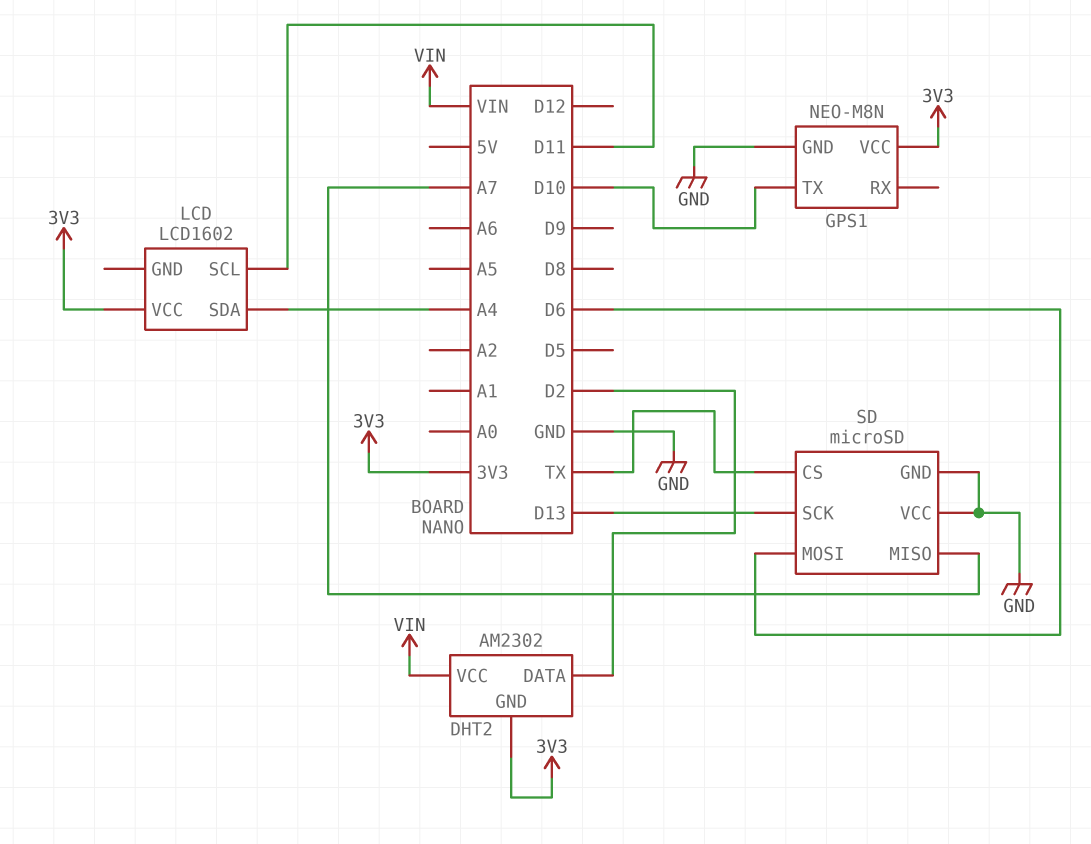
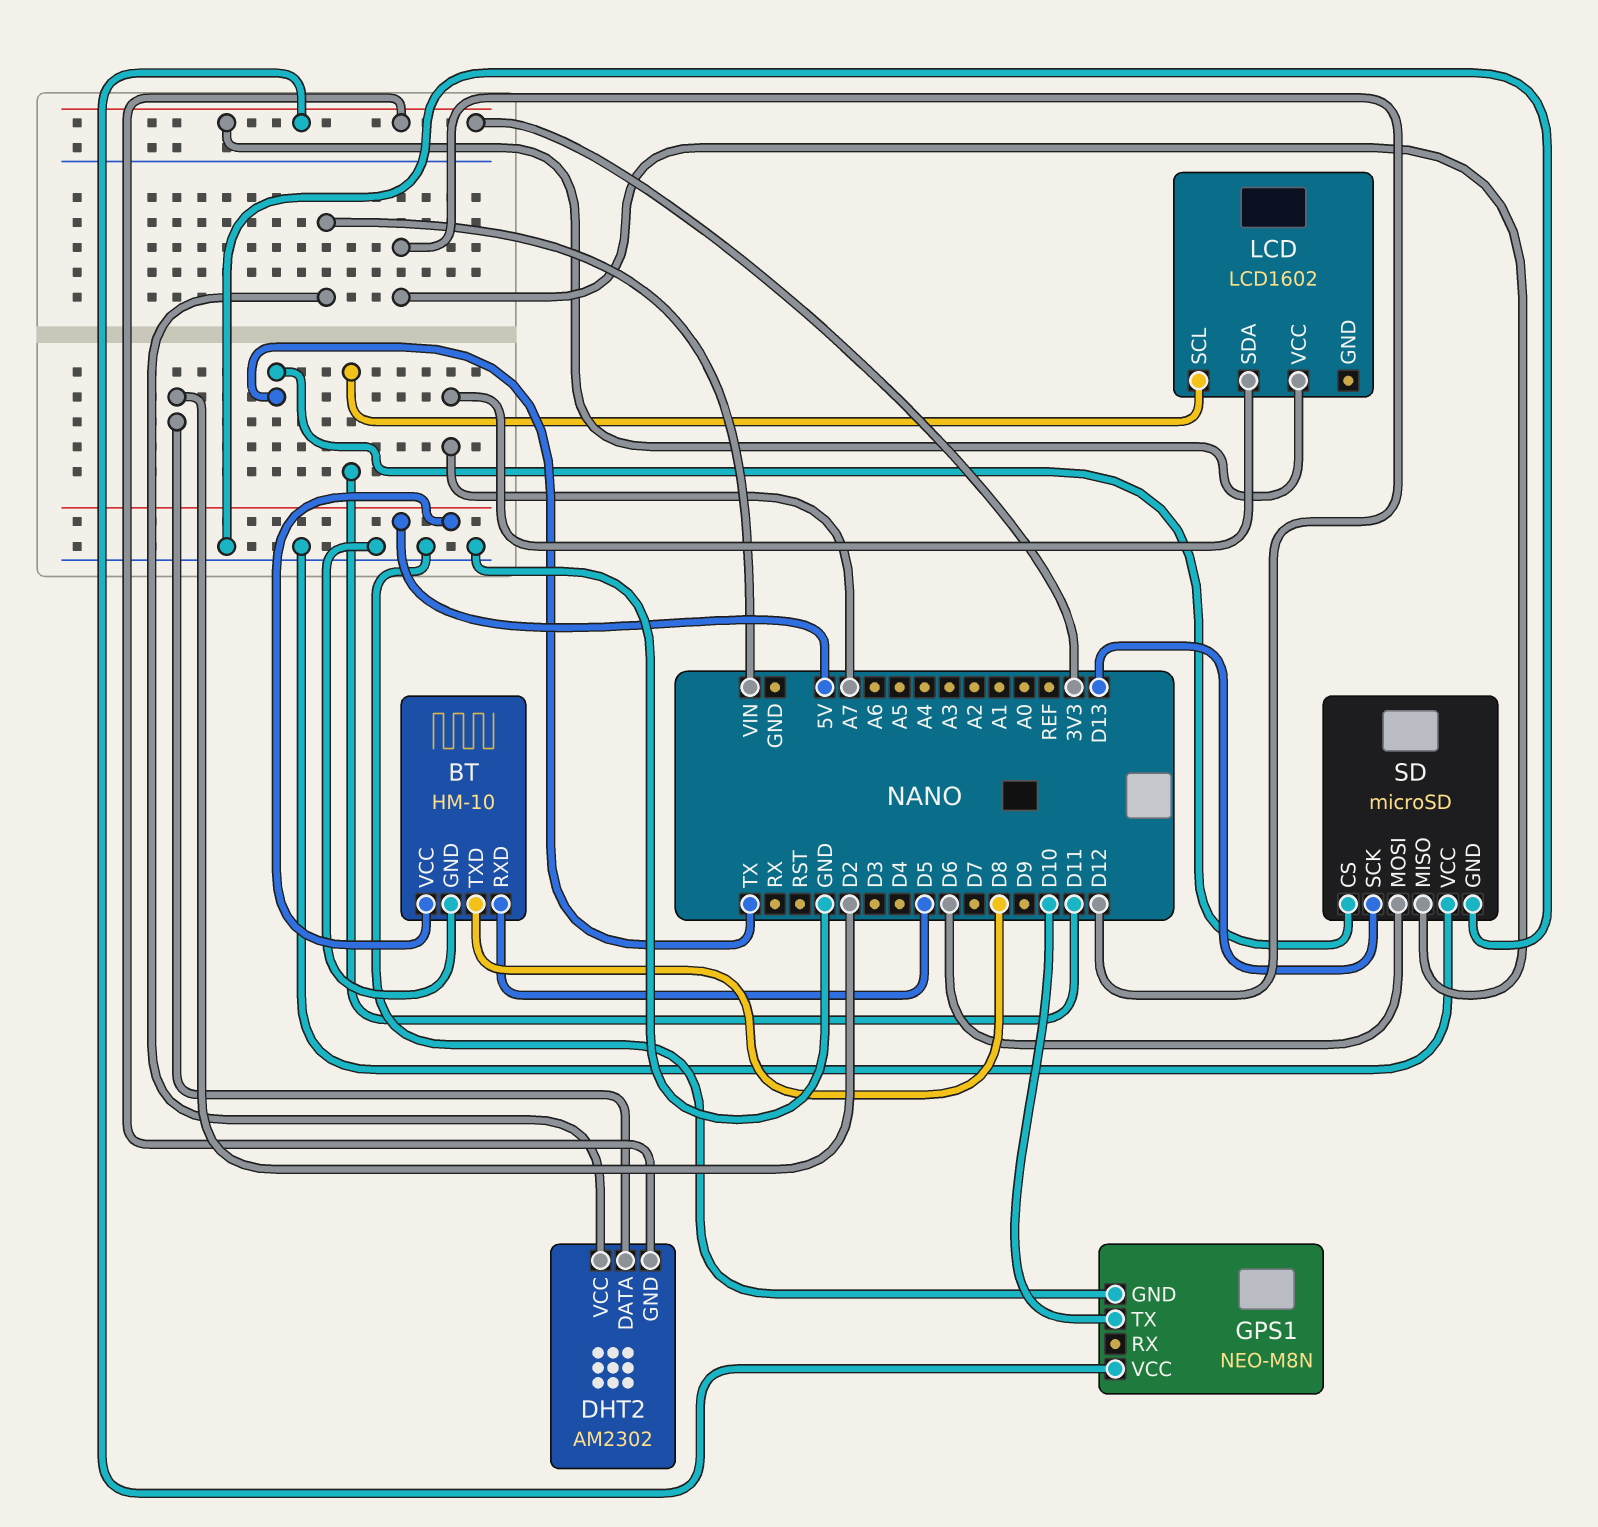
BT: none -> HM-10
BT pin GND: none -> GND
BT pin RXD: none -> D5
BT pin TXD: none -> D8
BT pin VCC: none -> 5V
LCD pin SDA: A4 -> A7
SD pin MISO: A7 -> D12

